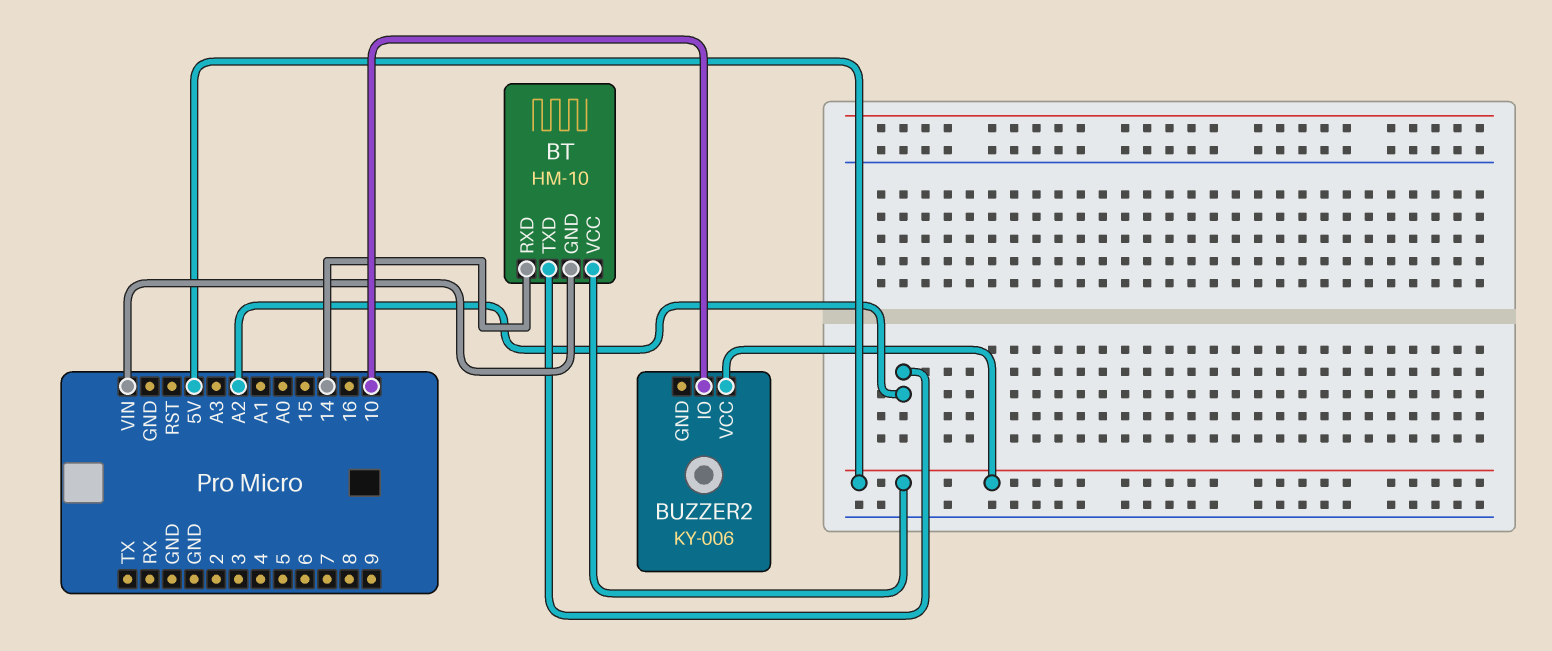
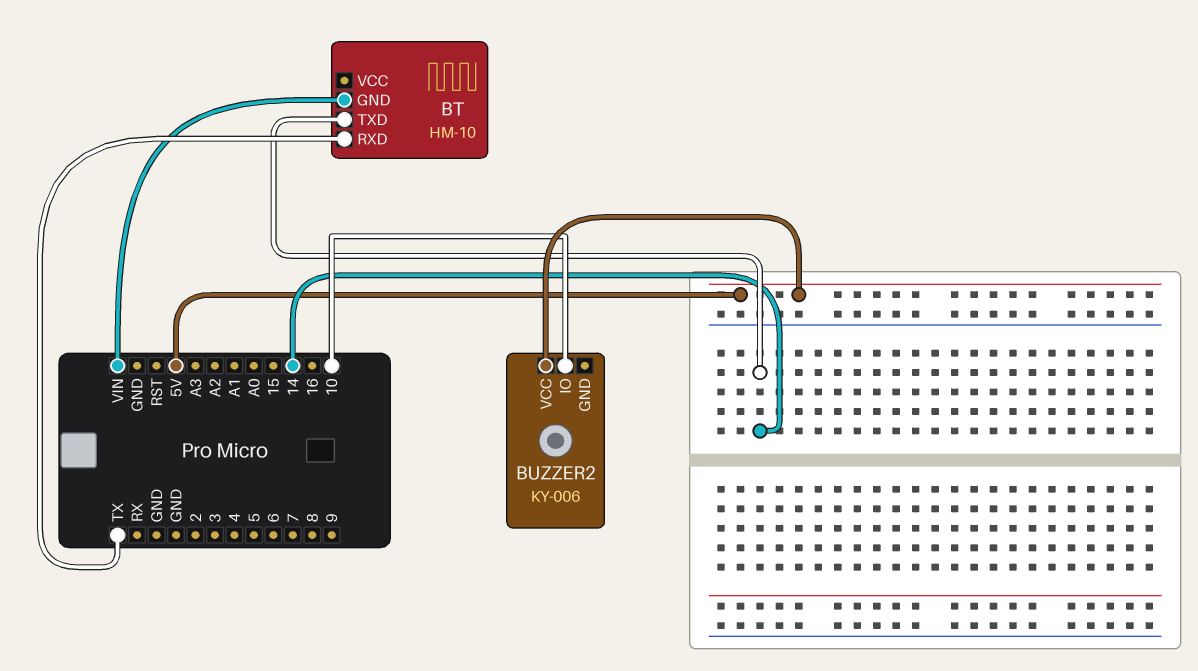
BT pin RXD: 14 -> TX
BT pin TXD: A2 -> 14
BT pin VCC: 5V -> none

